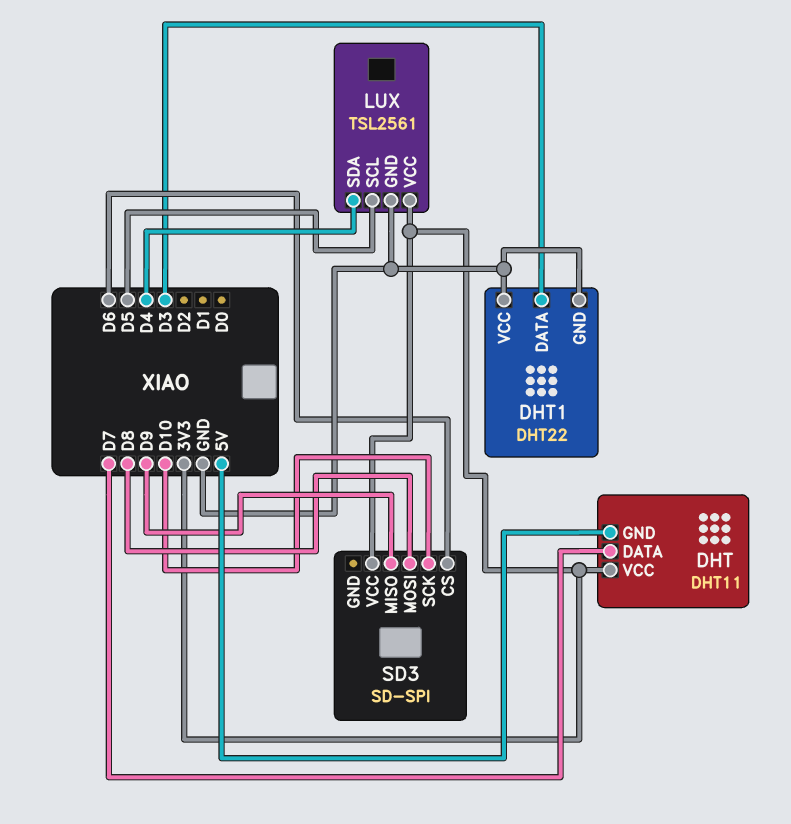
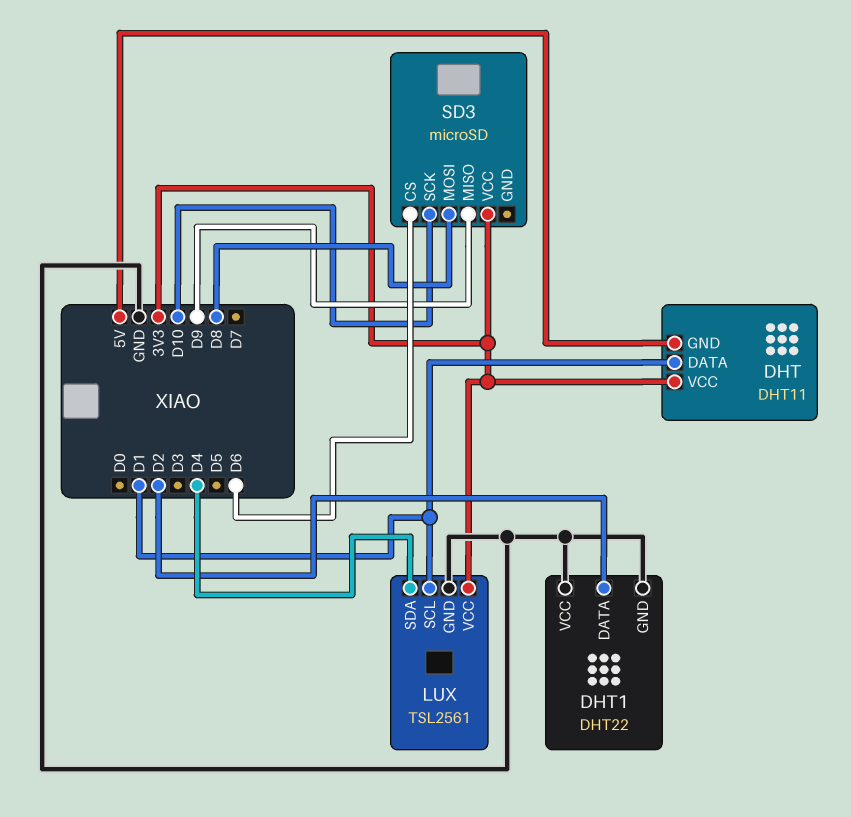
DHT pin DATA: D7 -> D1
DHT1 pin DATA: D3 -> D2
LUX pin SCL: D5 -> D1
SD3: SD-SPI -> microSD

